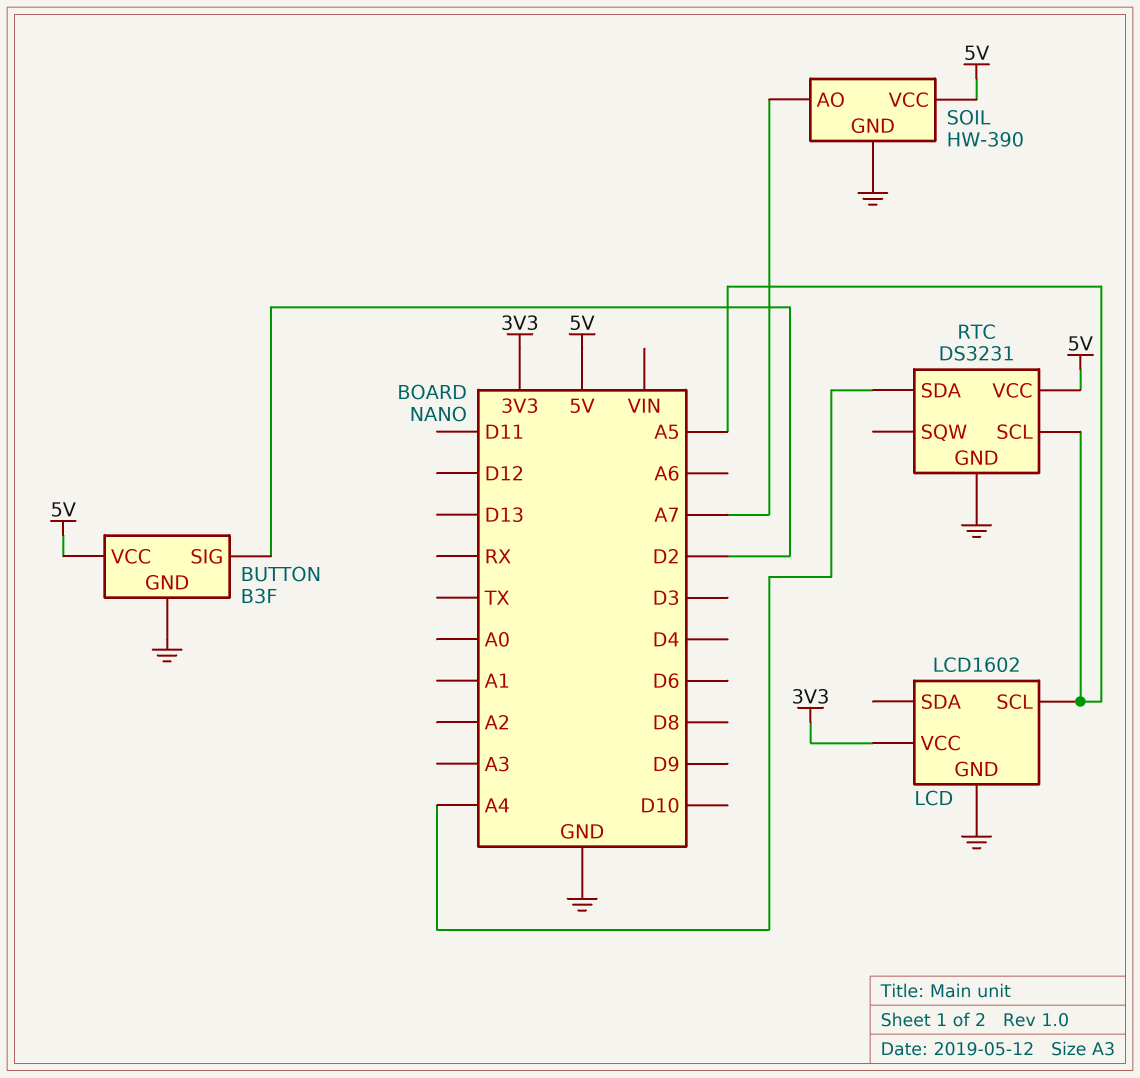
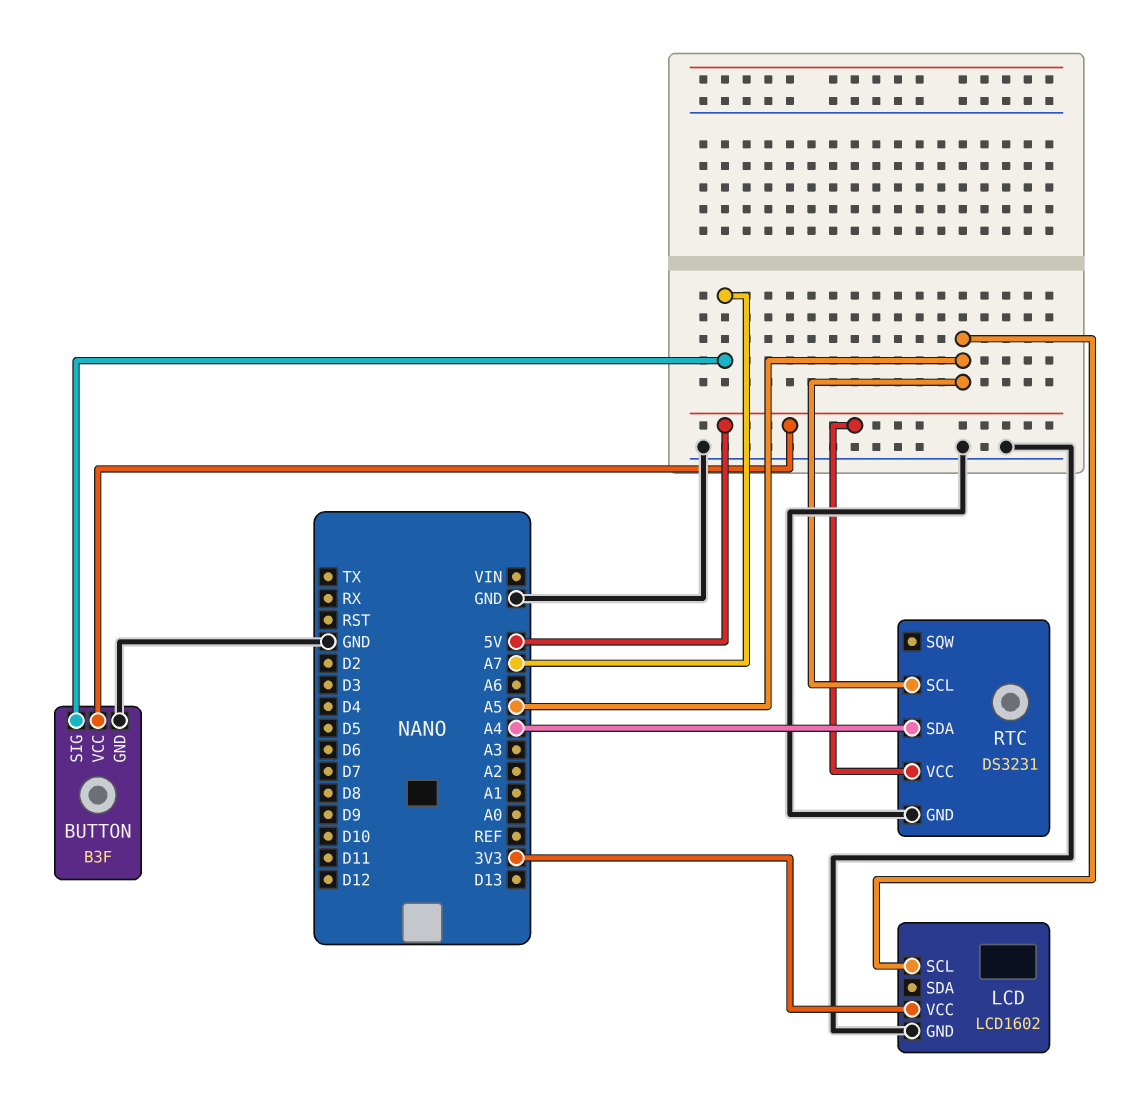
BUTTON pin SIG: D2 -> A7
SOIL: HW-390 -> none
SOIL pin AO: A7 -> none
SOIL pin GND: GND -> none
SOIL pin VCC: 5V -> none

